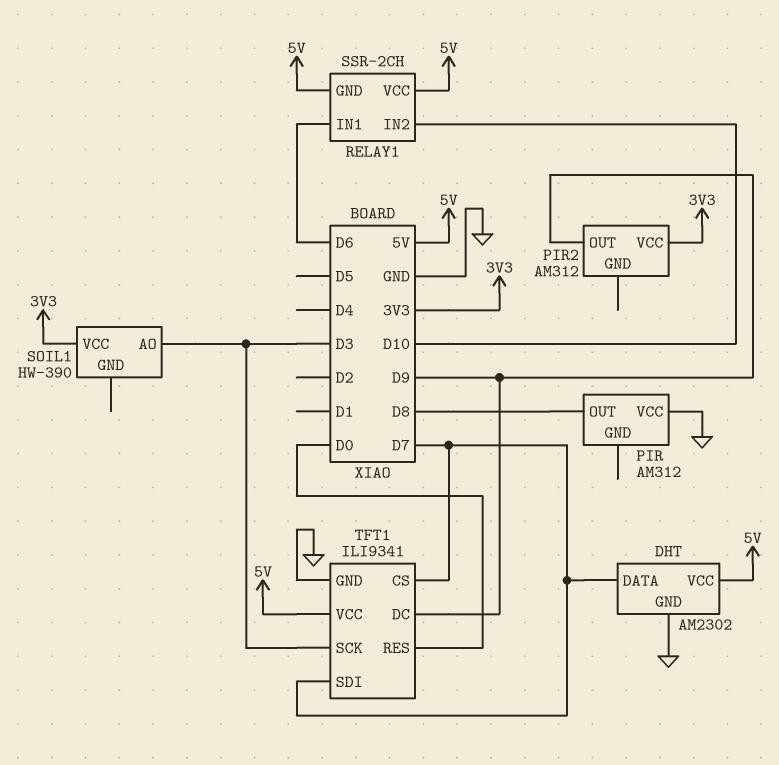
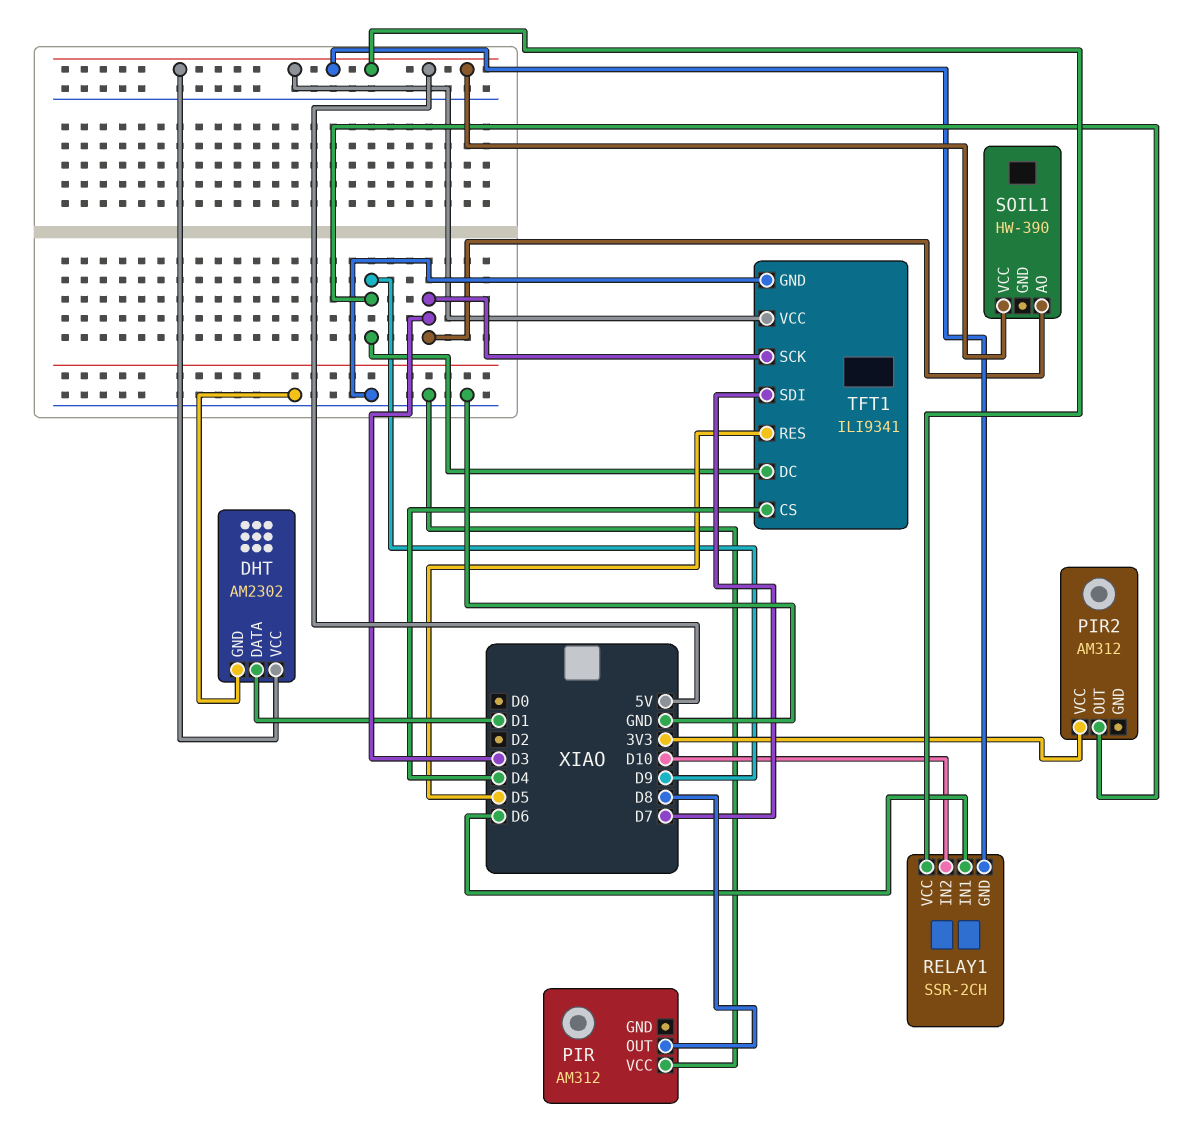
DHT pin DATA: D7 -> D1
SOIL1 pin VCC: 3V3 -> 5V
TFT1 pin CS: D7 -> D4
TFT1 pin RES: D0 -> D5

